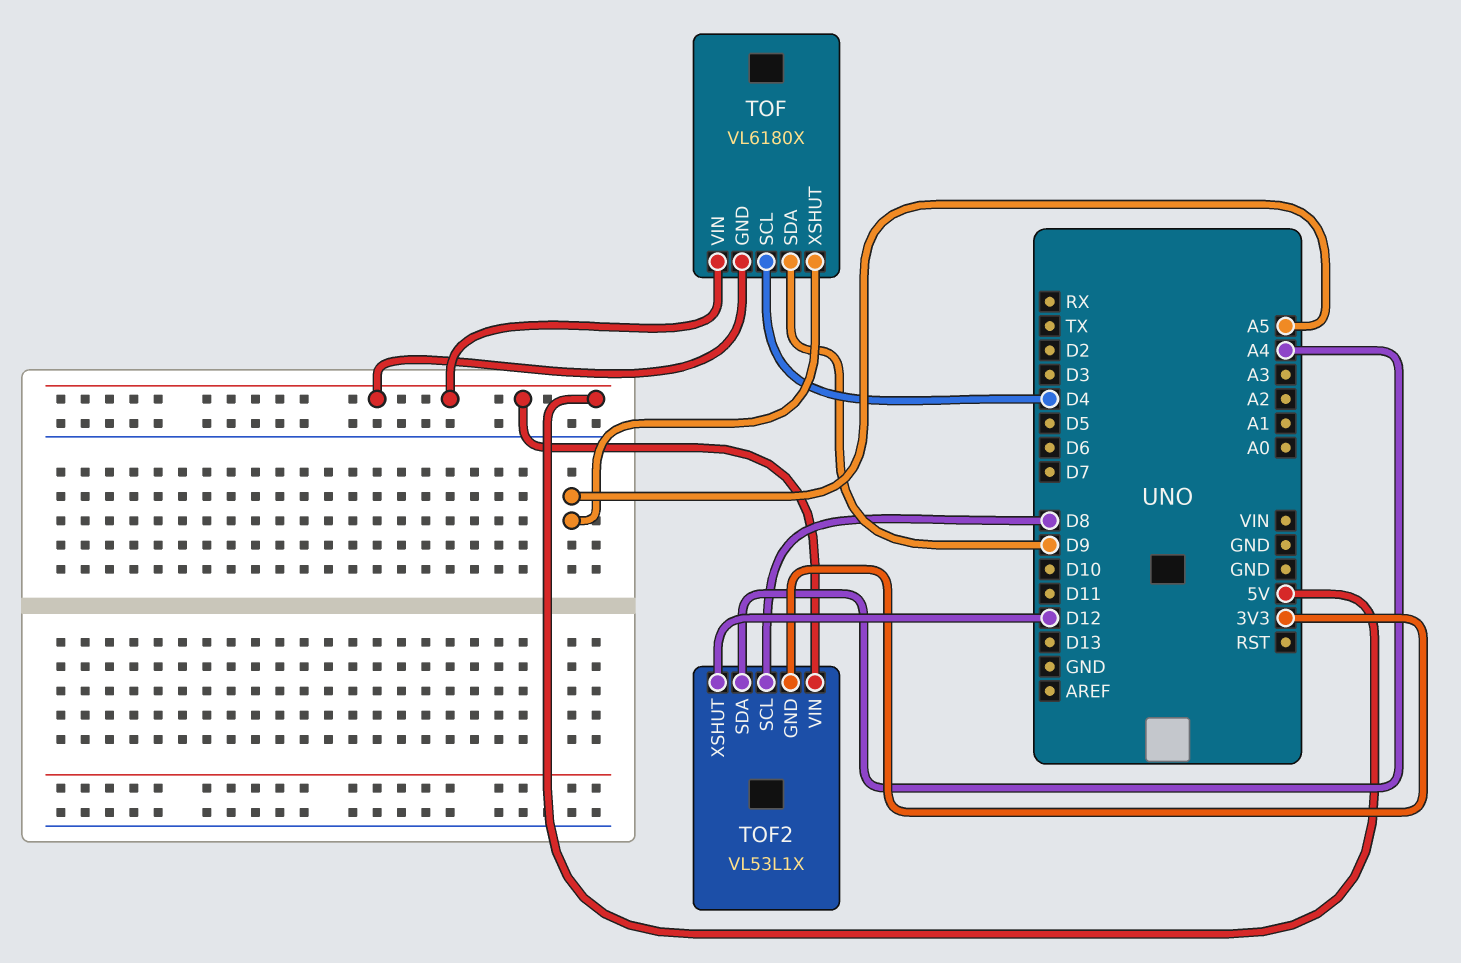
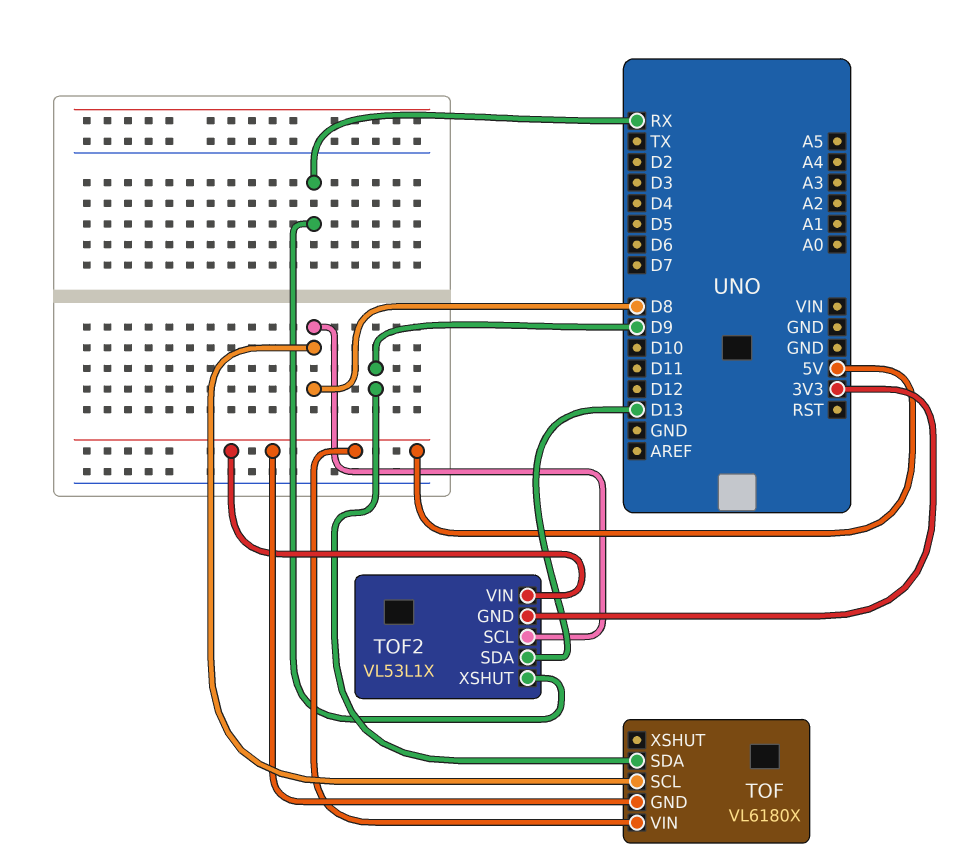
TOF pin SCL: D4 -> D8
TOF pin XSHUT: A5 -> none
TOF2 pin SDA: A4 -> D13
TOF2 pin XSHUT: D12 -> RX

